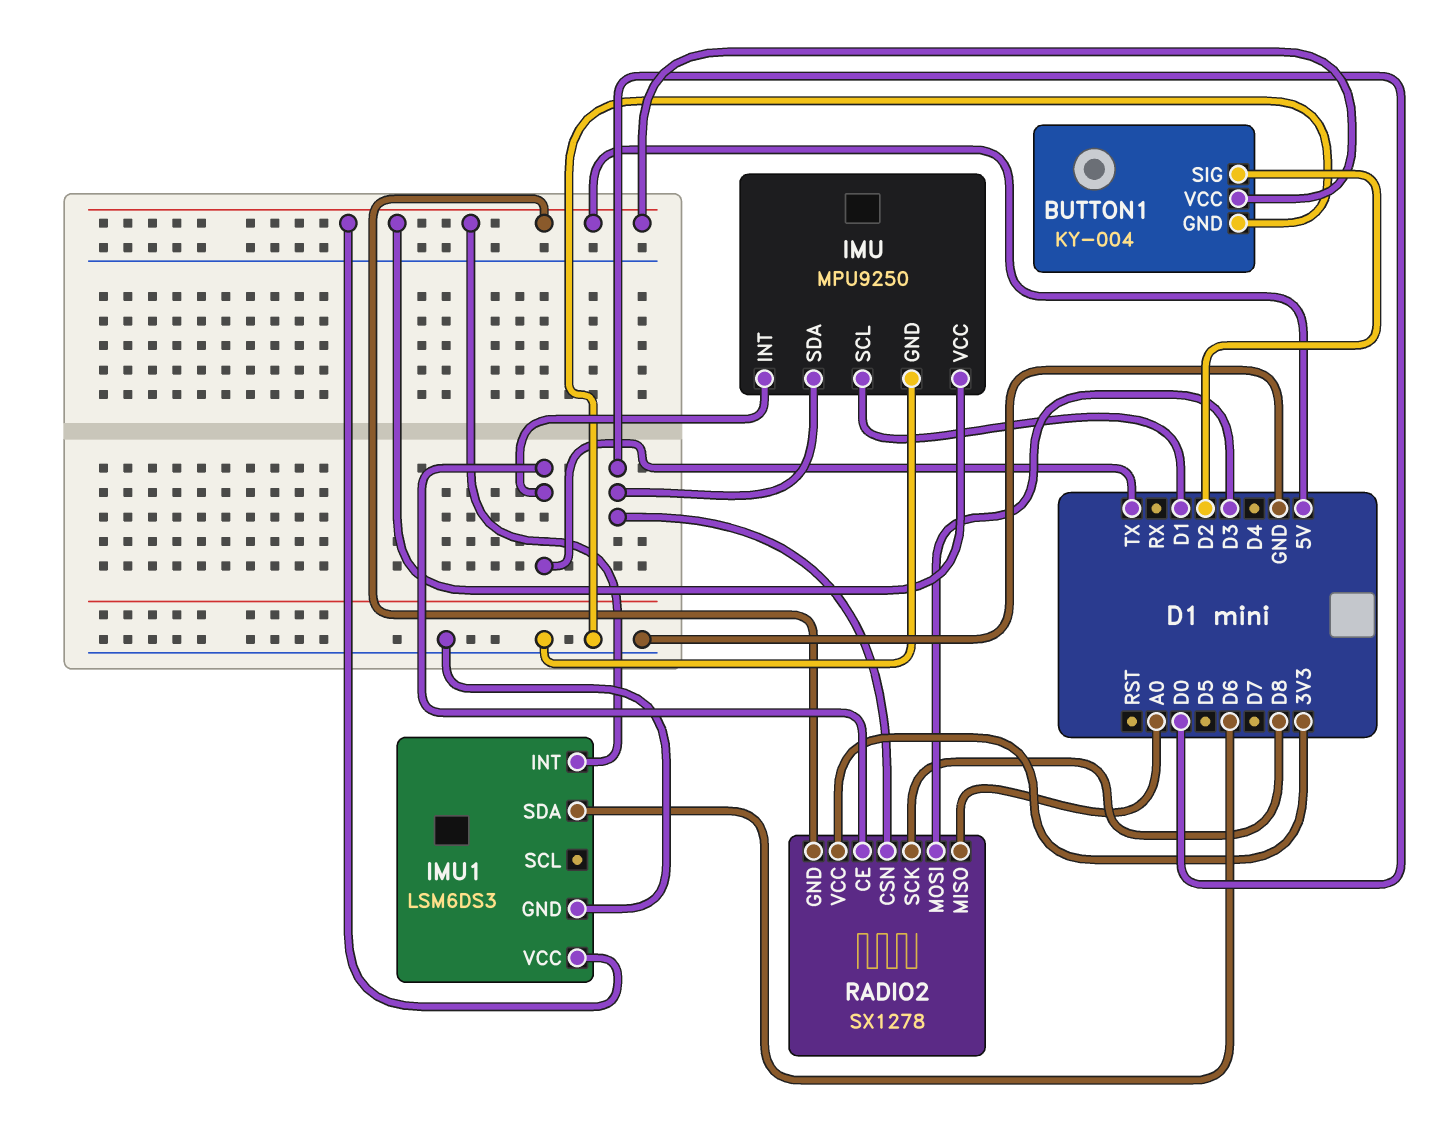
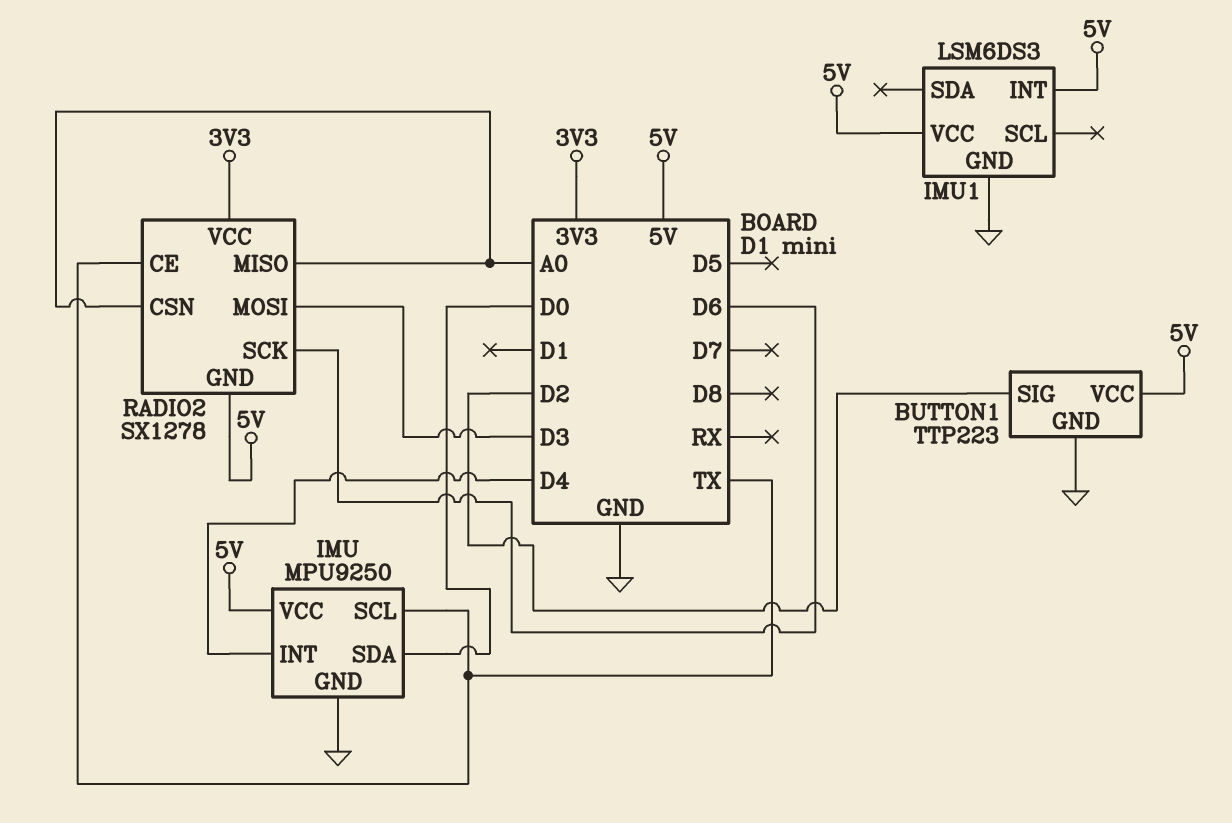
BUTTON1: KY-004 -> TTP223
IMU pin INT: TX -> D4
IMU pin SCL: D1 -> TX
IMU1 pin SDA: D6 -> none
RADIO2 pin CSN: D0 -> A0
RADIO2 pin SCK: D8 -> D6

